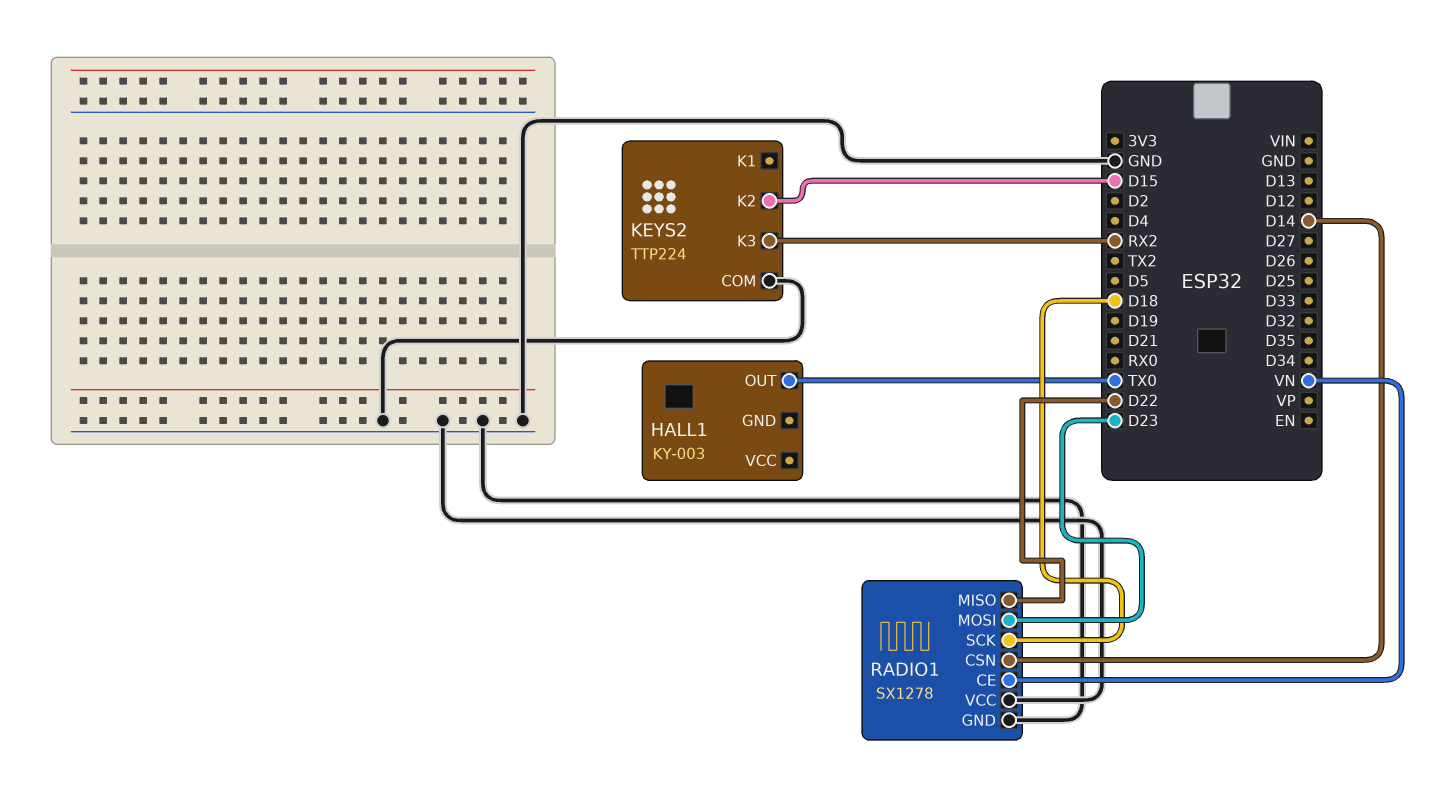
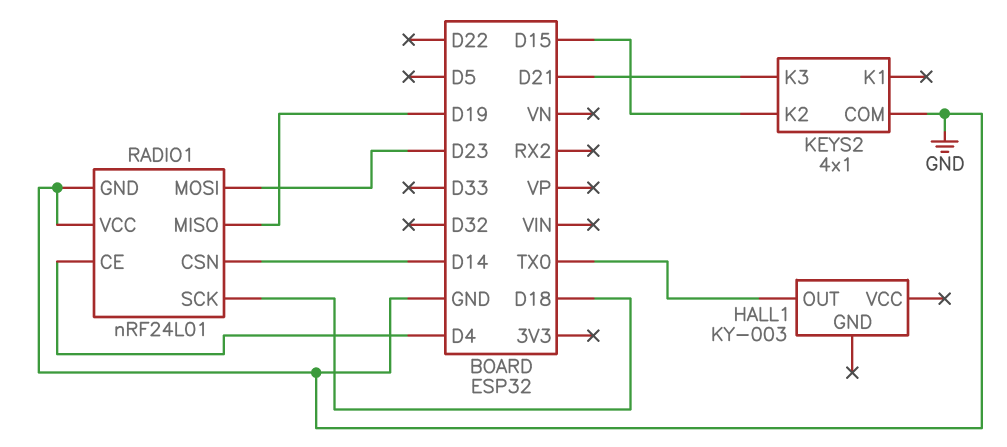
KEYS2: TTP224 -> 4x1
KEYS2 pin K3: RX2 -> D21
RADIO1: SX1278 -> nRF24L01
RADIO1 pin CE: VN -> D4
RADIO1 pin MISO: D22 -> D19

